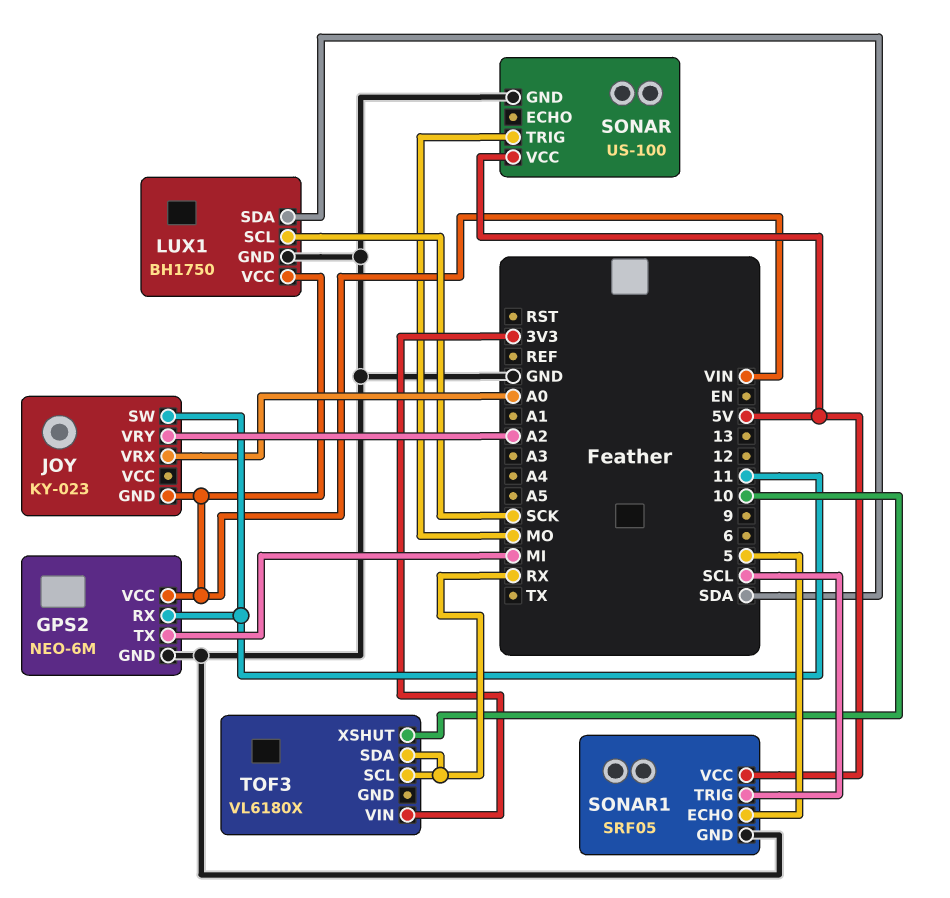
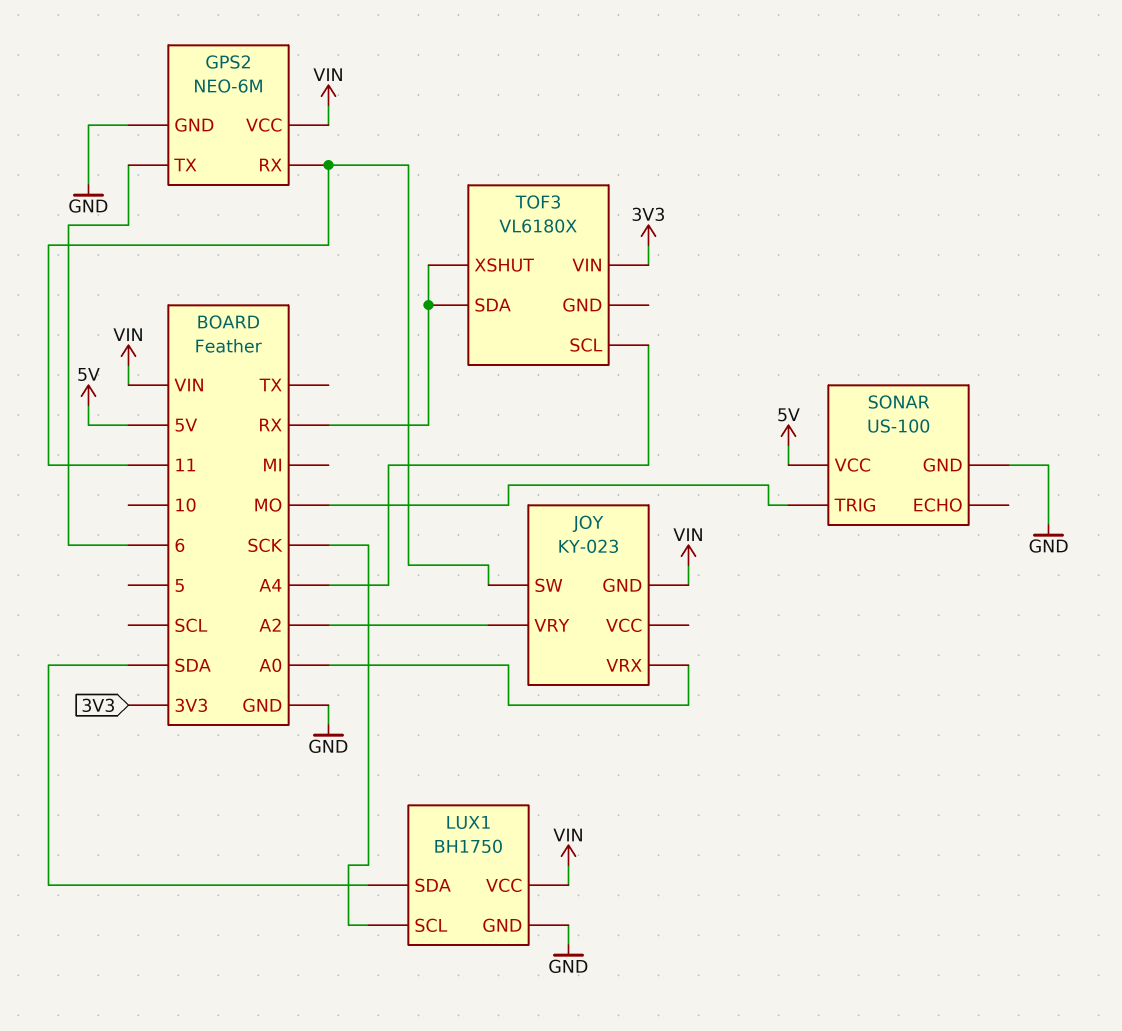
GPS2 pin TX: MI -> 6
SONAR1: SRF05 -> none
SONAR1 pin ECHO: 5 -> none
SONAR1 pin GND: GND -> none
SONAR1 pin TRIG: SCL -> none
SONAR1 pin VCC: 5V -> none
TOF3 pin SCL: RX -> A4
TOF3 pin XSHUT: 10 -> RX

